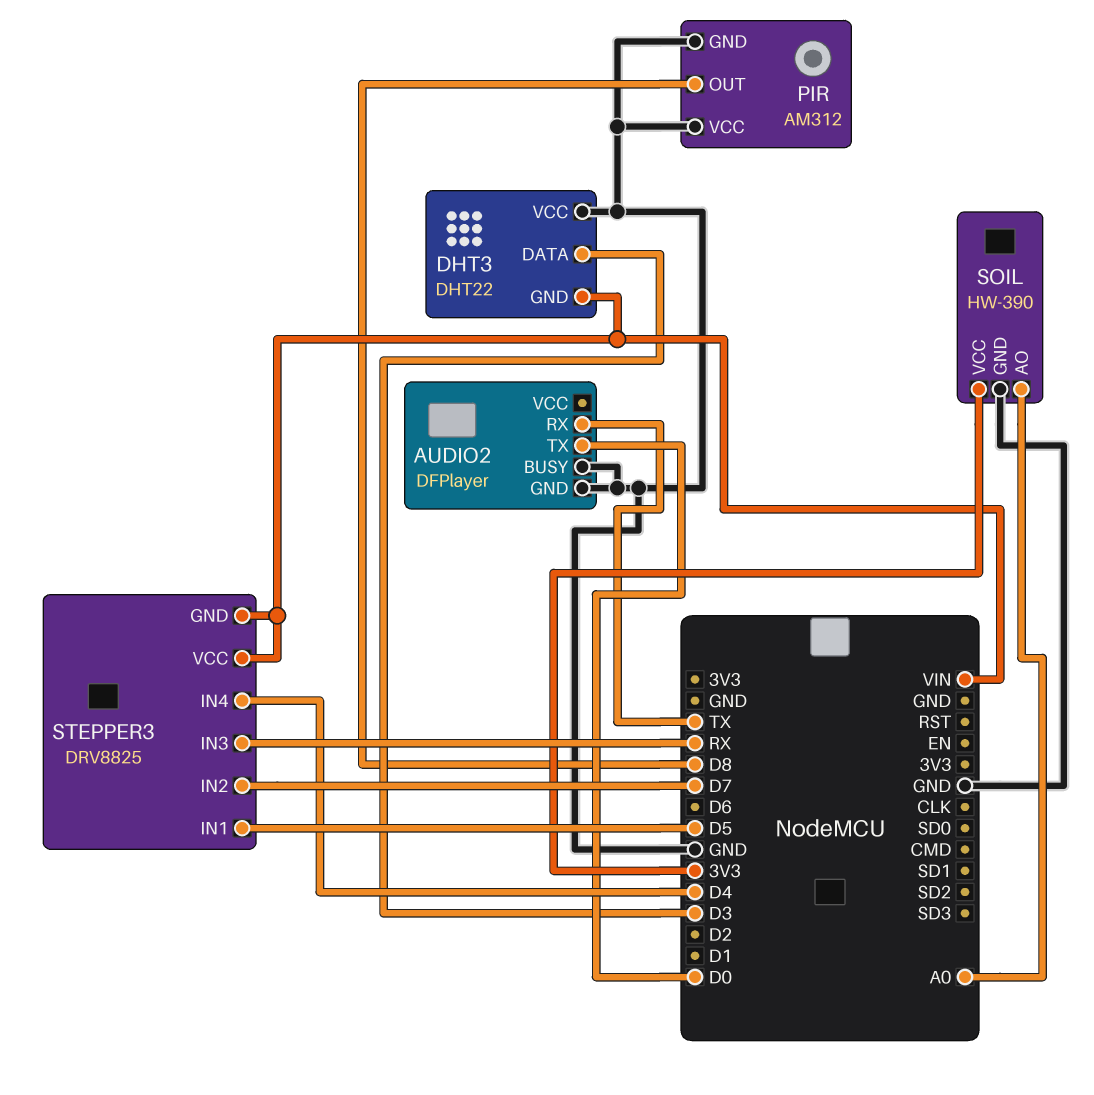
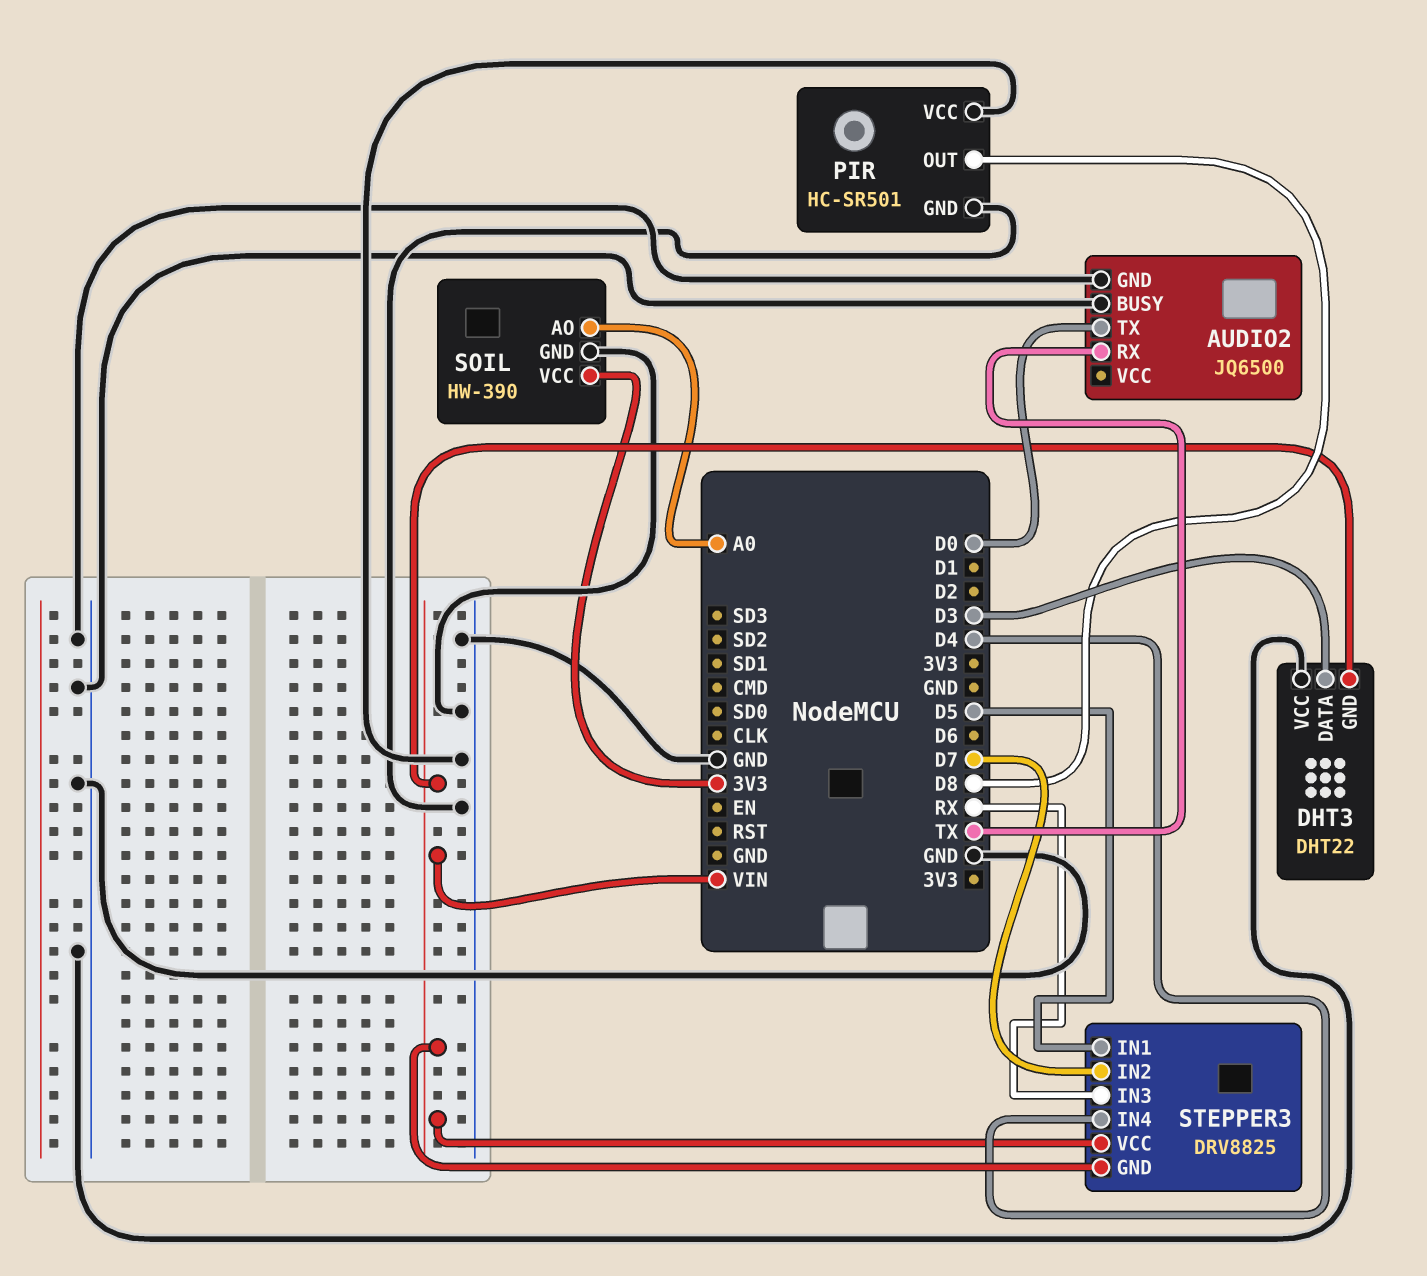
AUDIO2: DFPlayer -> JQ6500
PIR: AM312 -> HC-SR501

